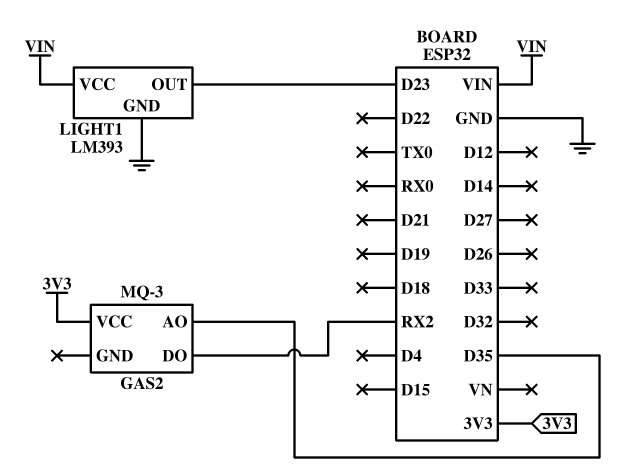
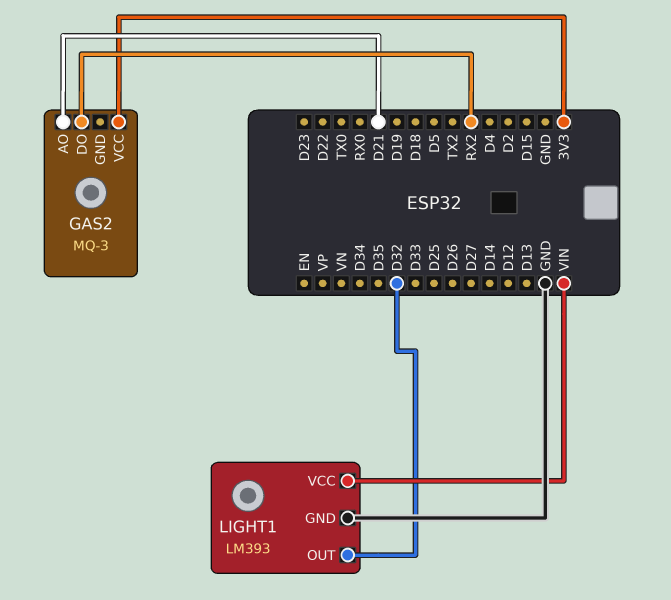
GAS2 pin AO: D35 -> D21
LIGHT1 pin OUT: D23 -> D32

